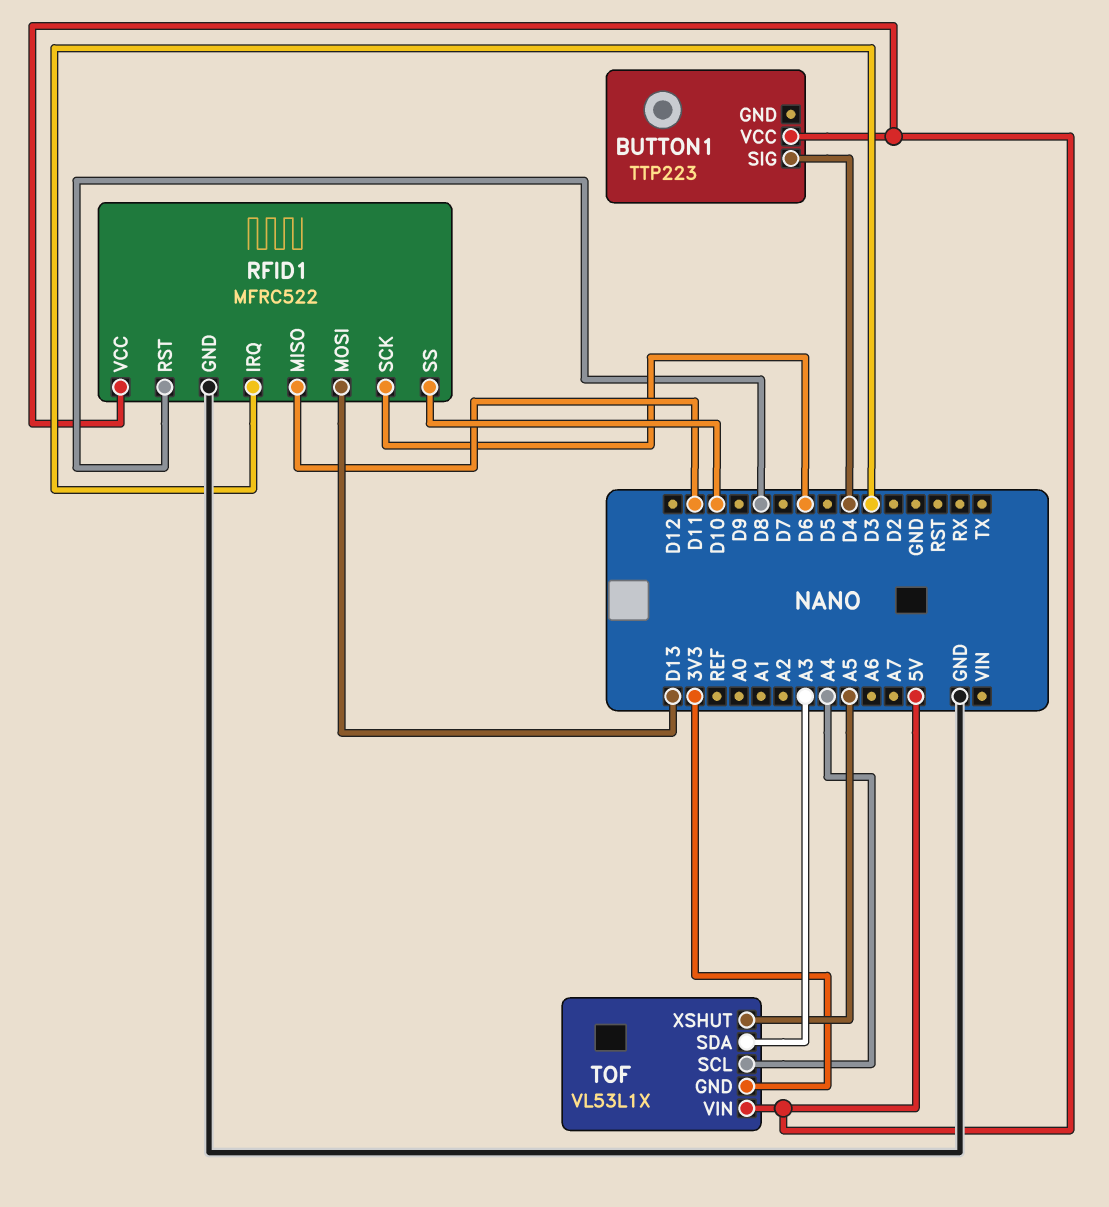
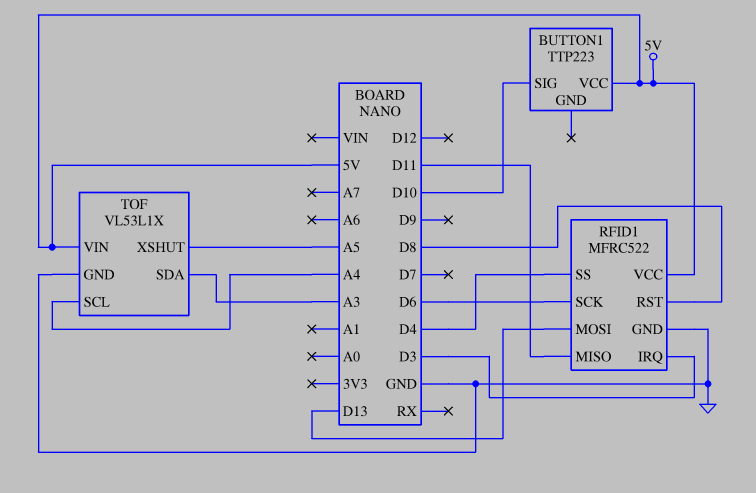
BUTTON1 pin SIG: D4 -> D10
RFID1 pin SS: D10 -> D4
TOF pin GND: 3V3 -> GND

